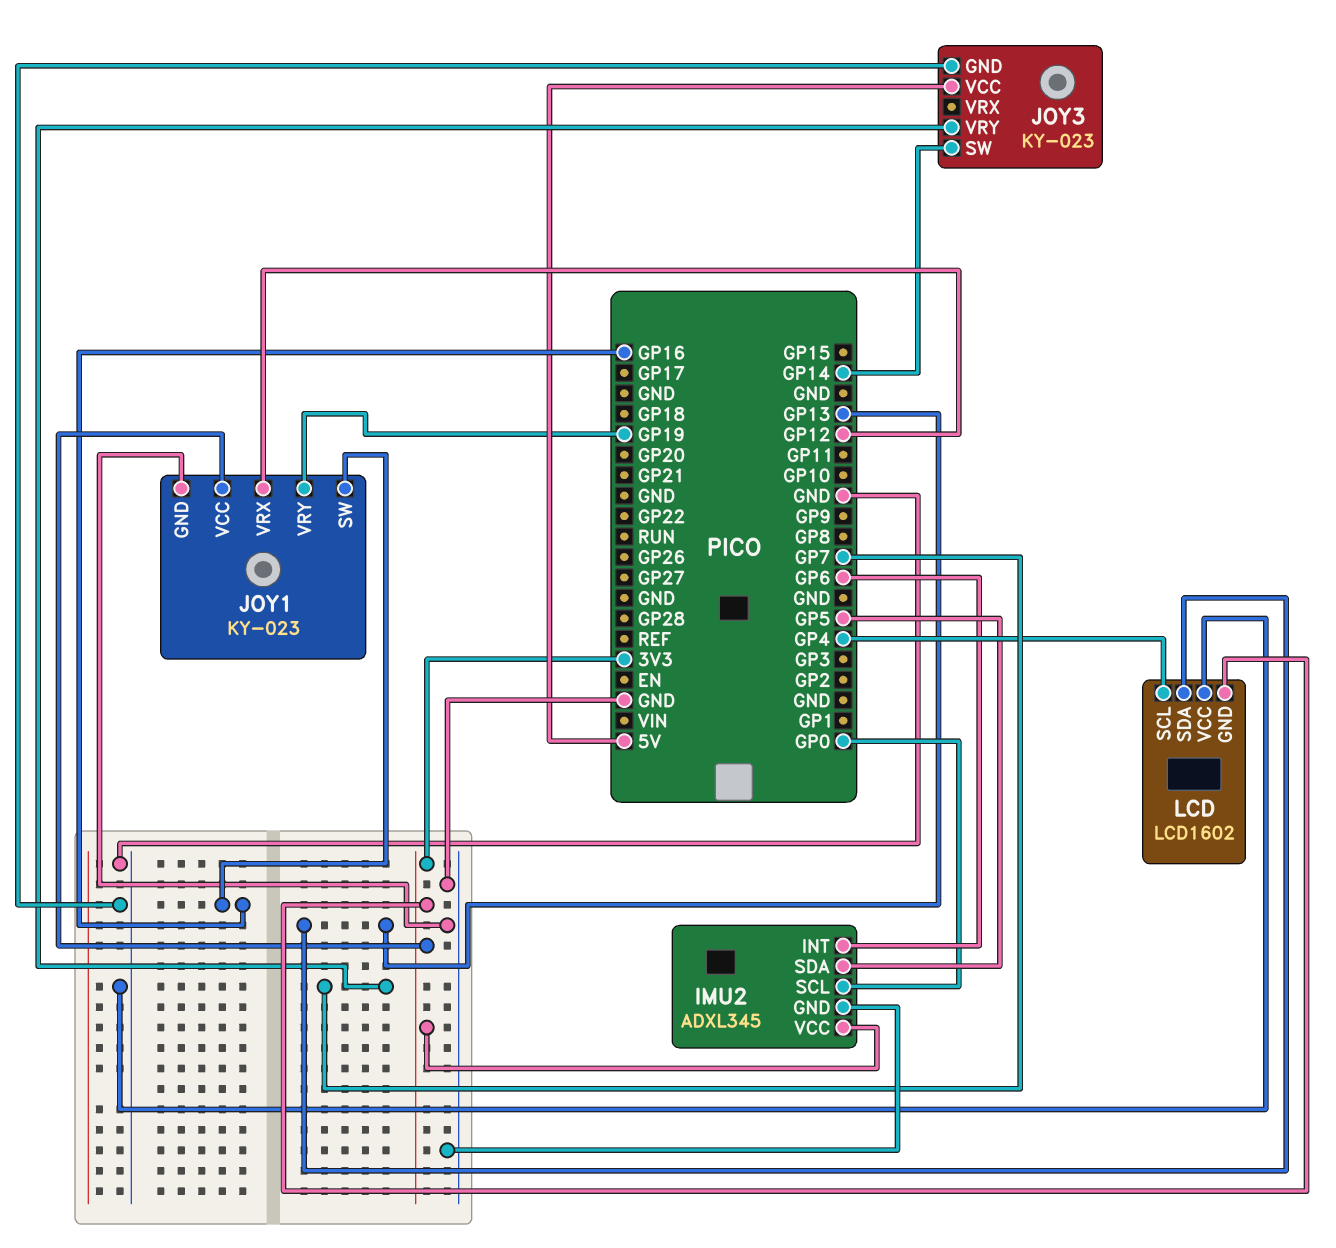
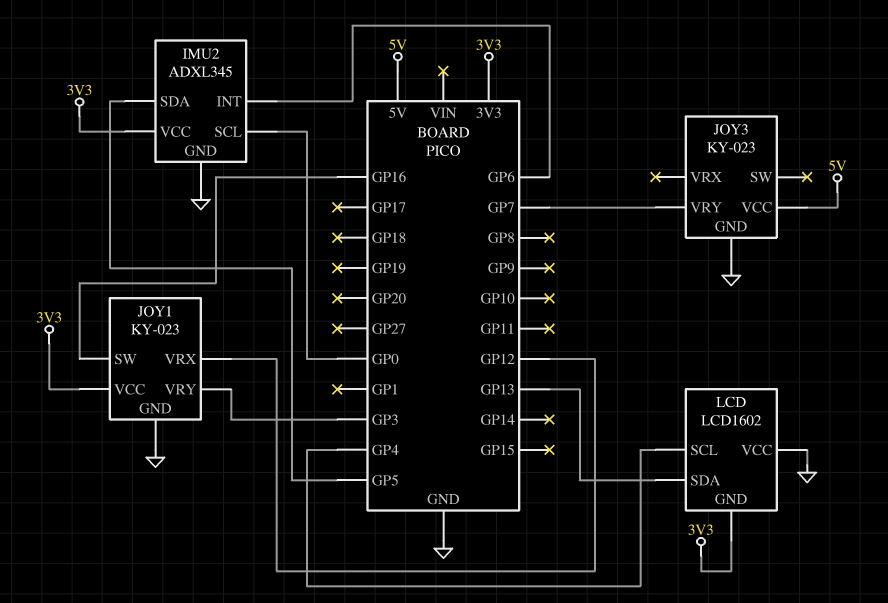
JOY1 pin VRY: GP19 -> GP3
JOY3 pin SW: GP14 -> none

